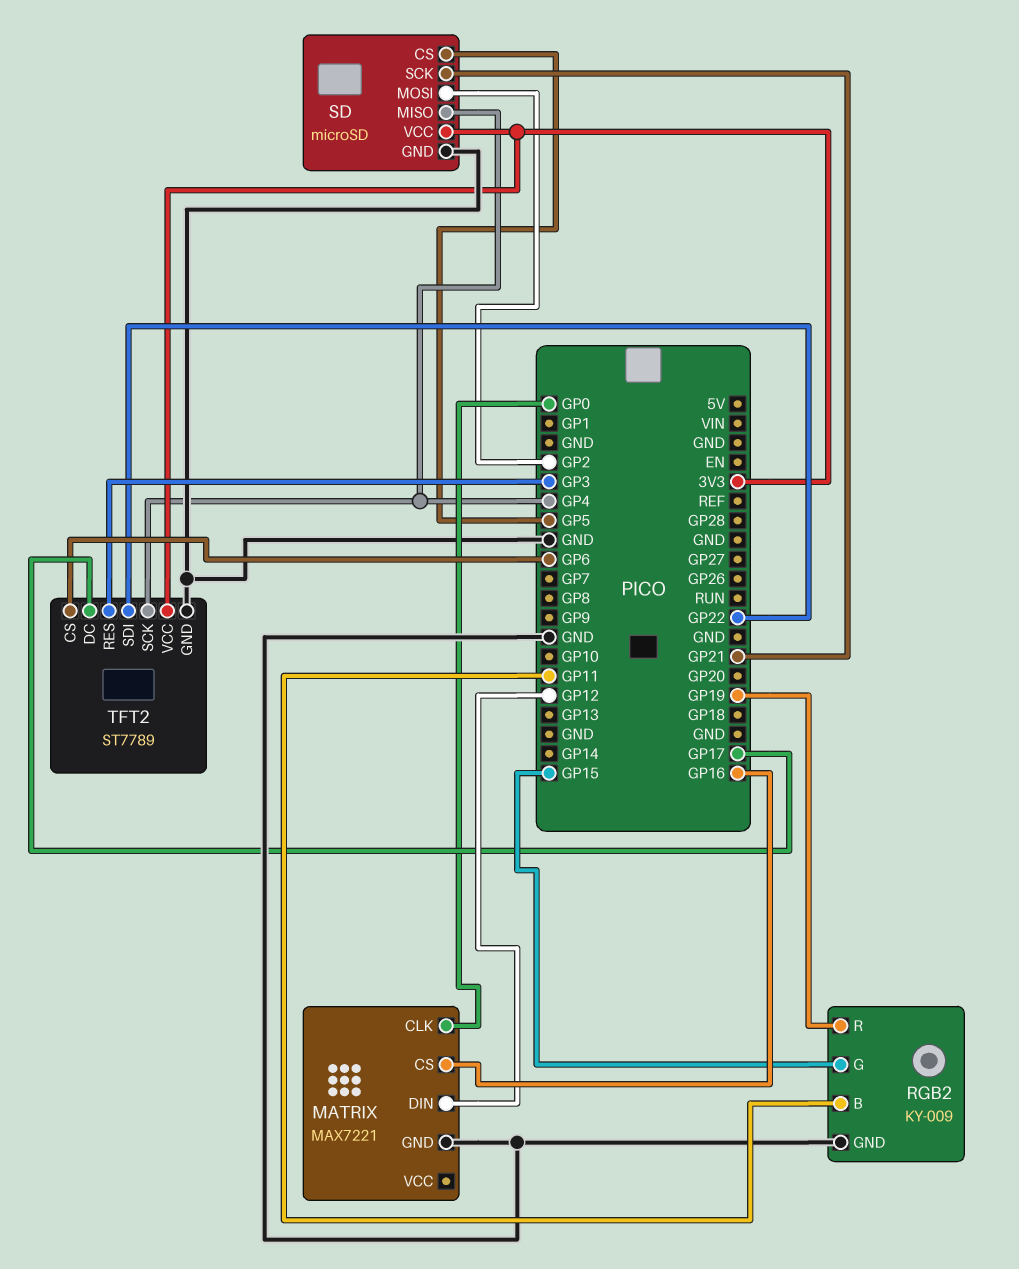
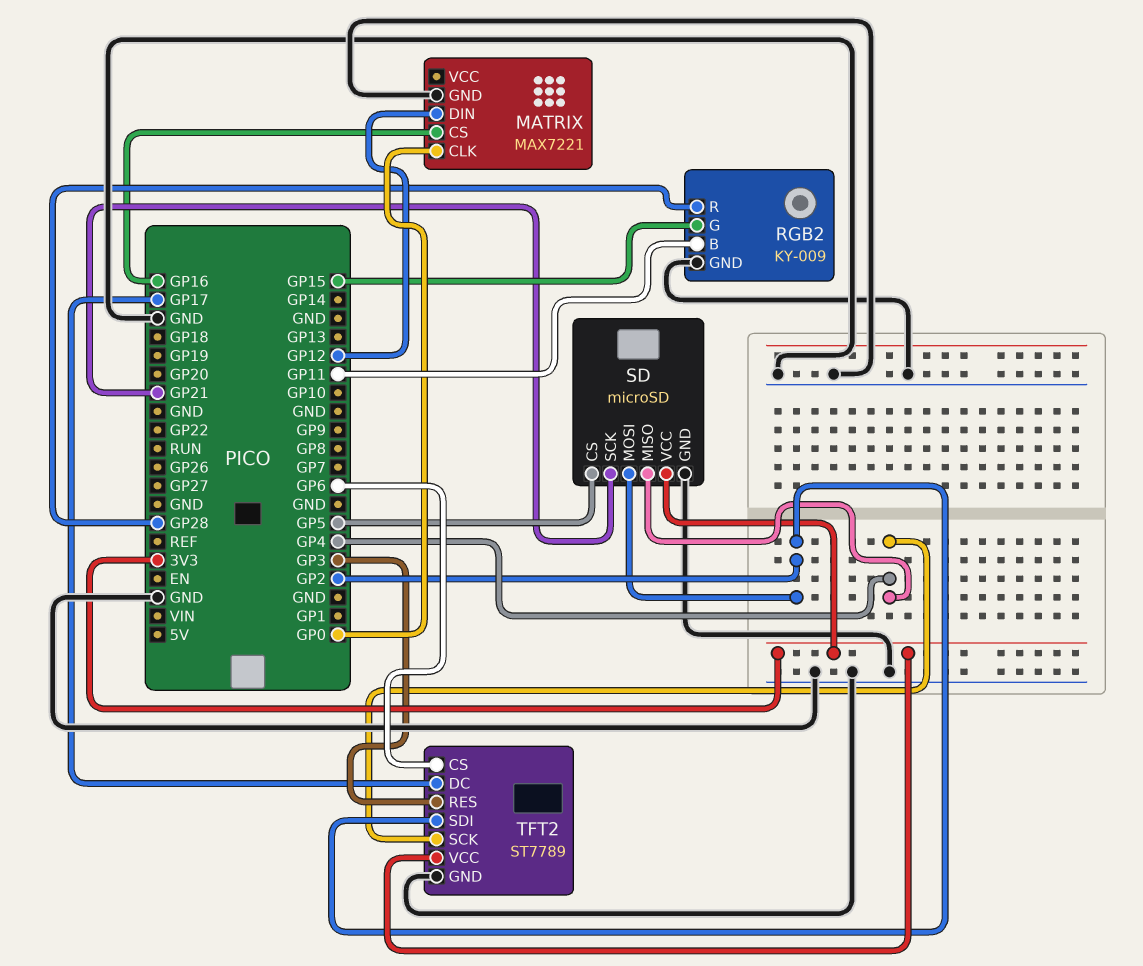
RGB2 pin R: GP19 -> GP28
TFT2 pin SDI: GP22 -> GP2

